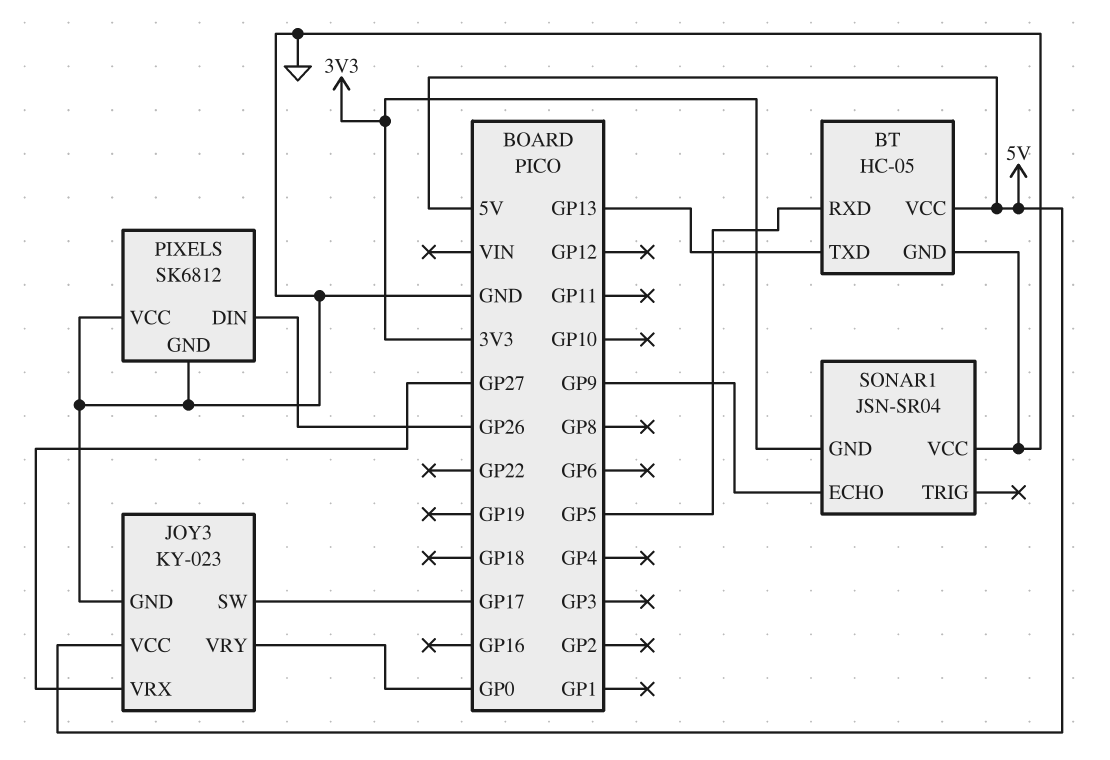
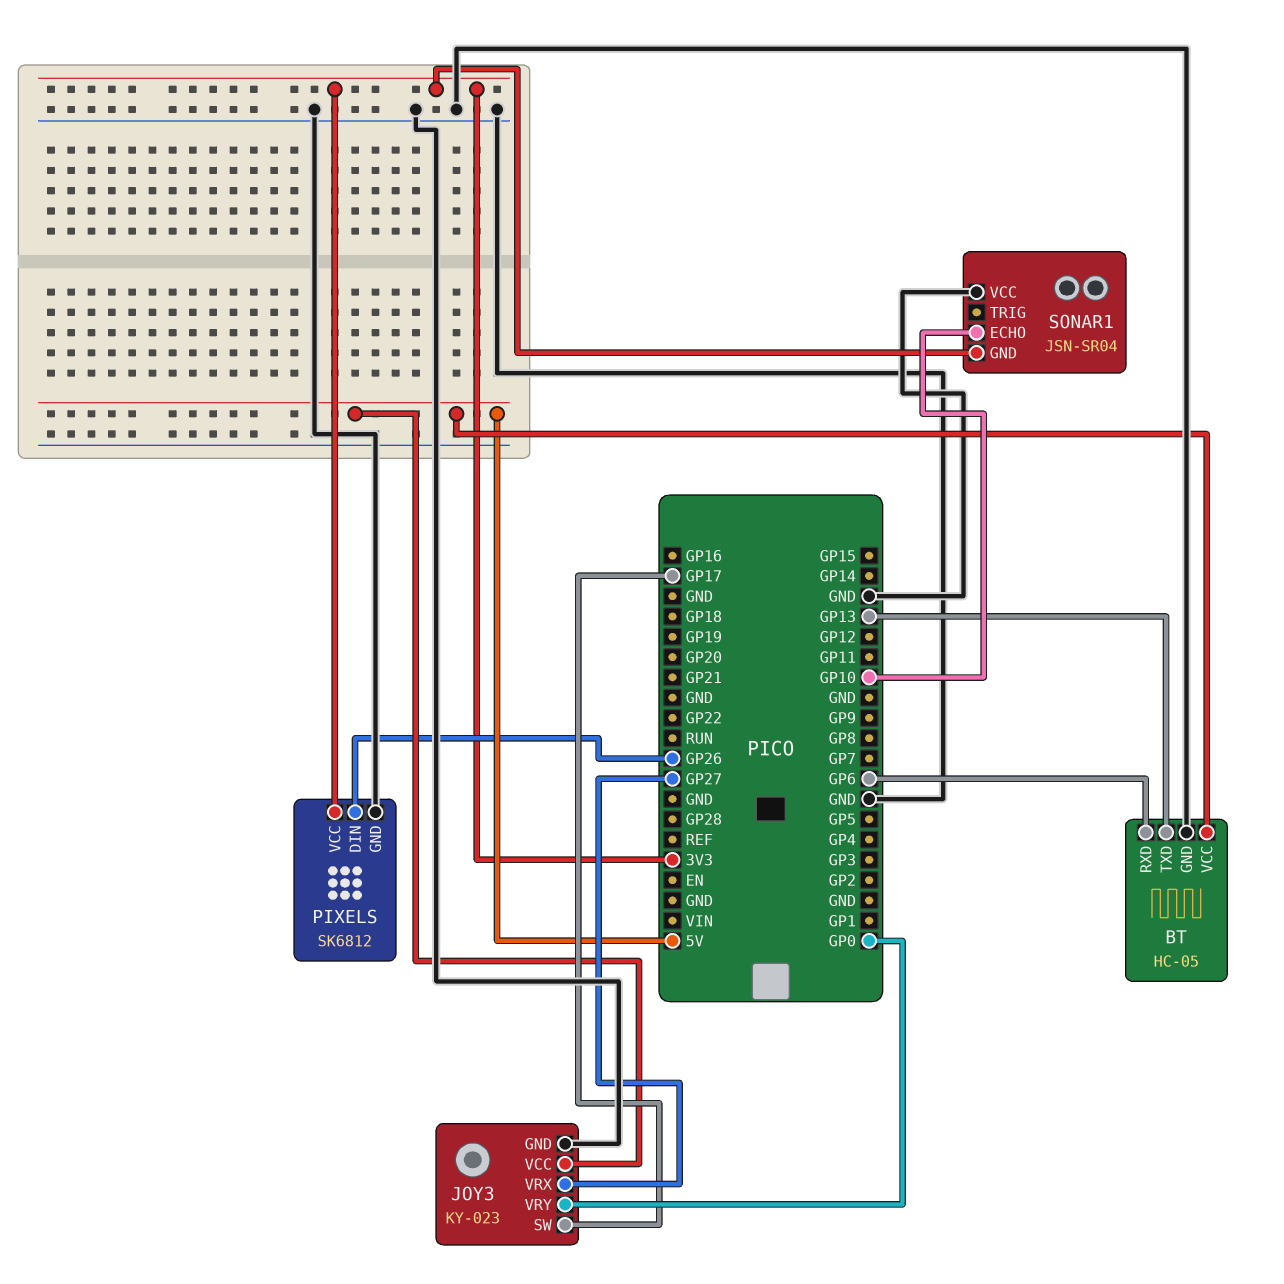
BT pin RXD: GP5 -> GP6
PIXELS pin VCC: GND -> 3V3
SONAR1 pin ECHO: GP9 -> GP10

